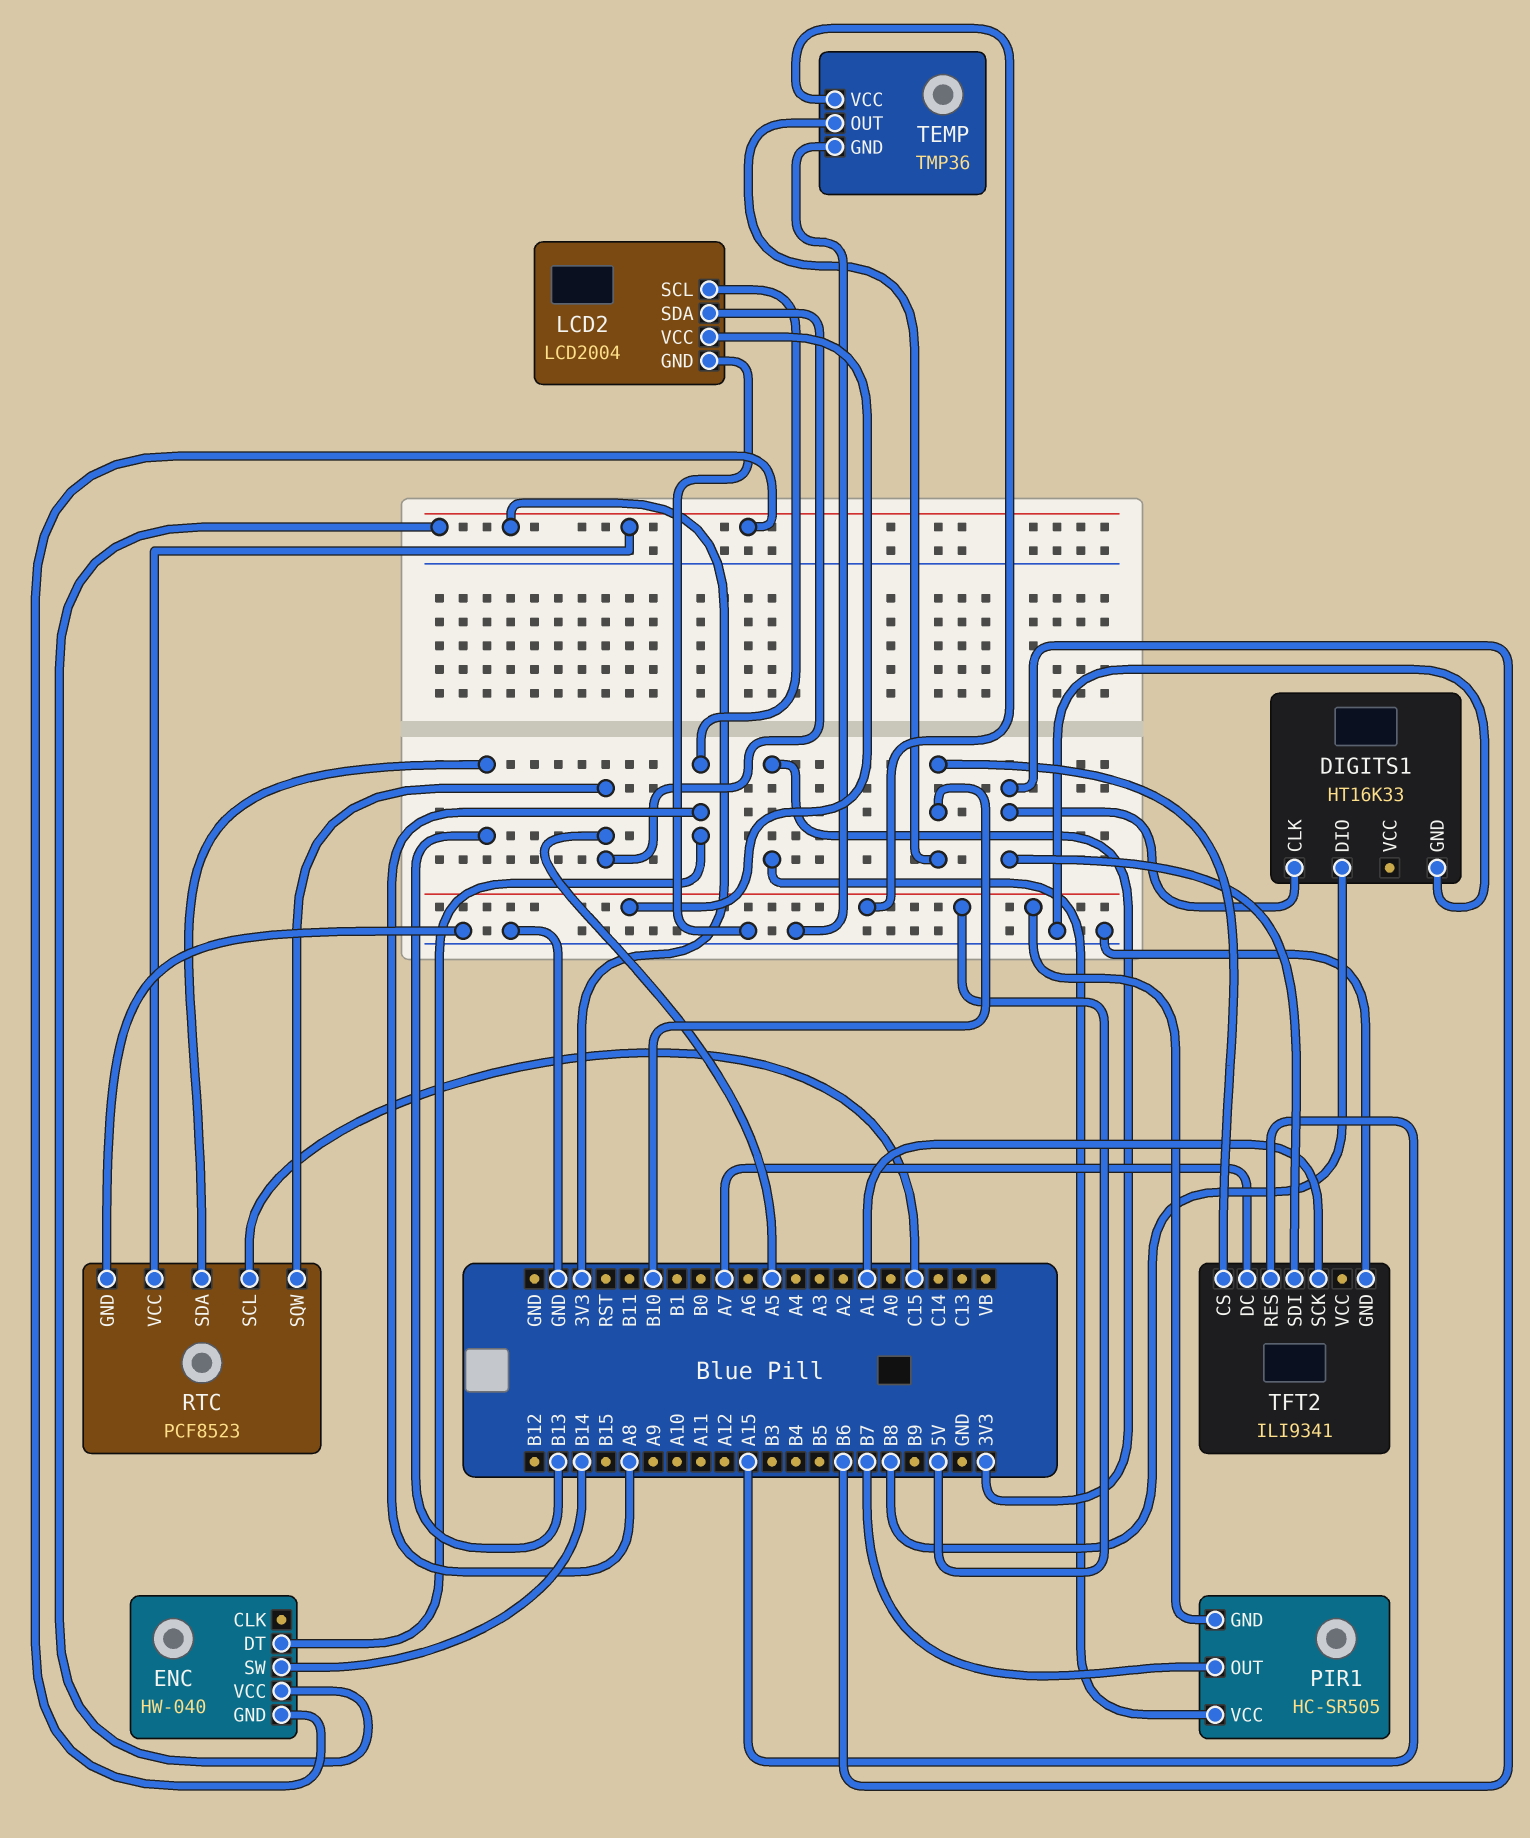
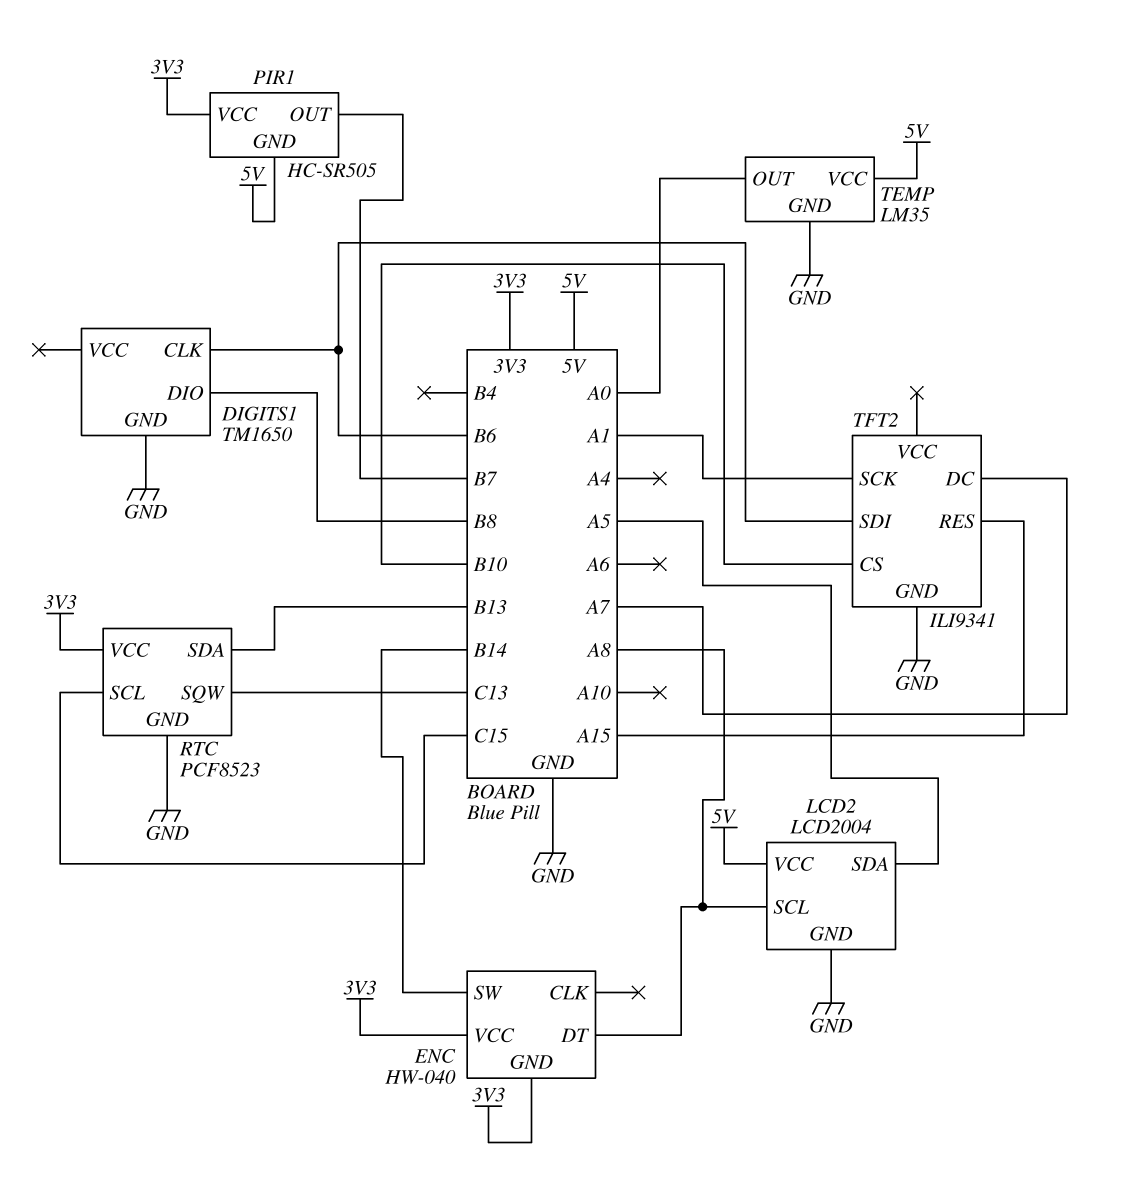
DIGITS1: HT16K33 -> TM1650
RTC pin SQW: A5 -> C13
TEMP: TMP36 -> LM35
TEMP pin OUT: B10 -> A0

